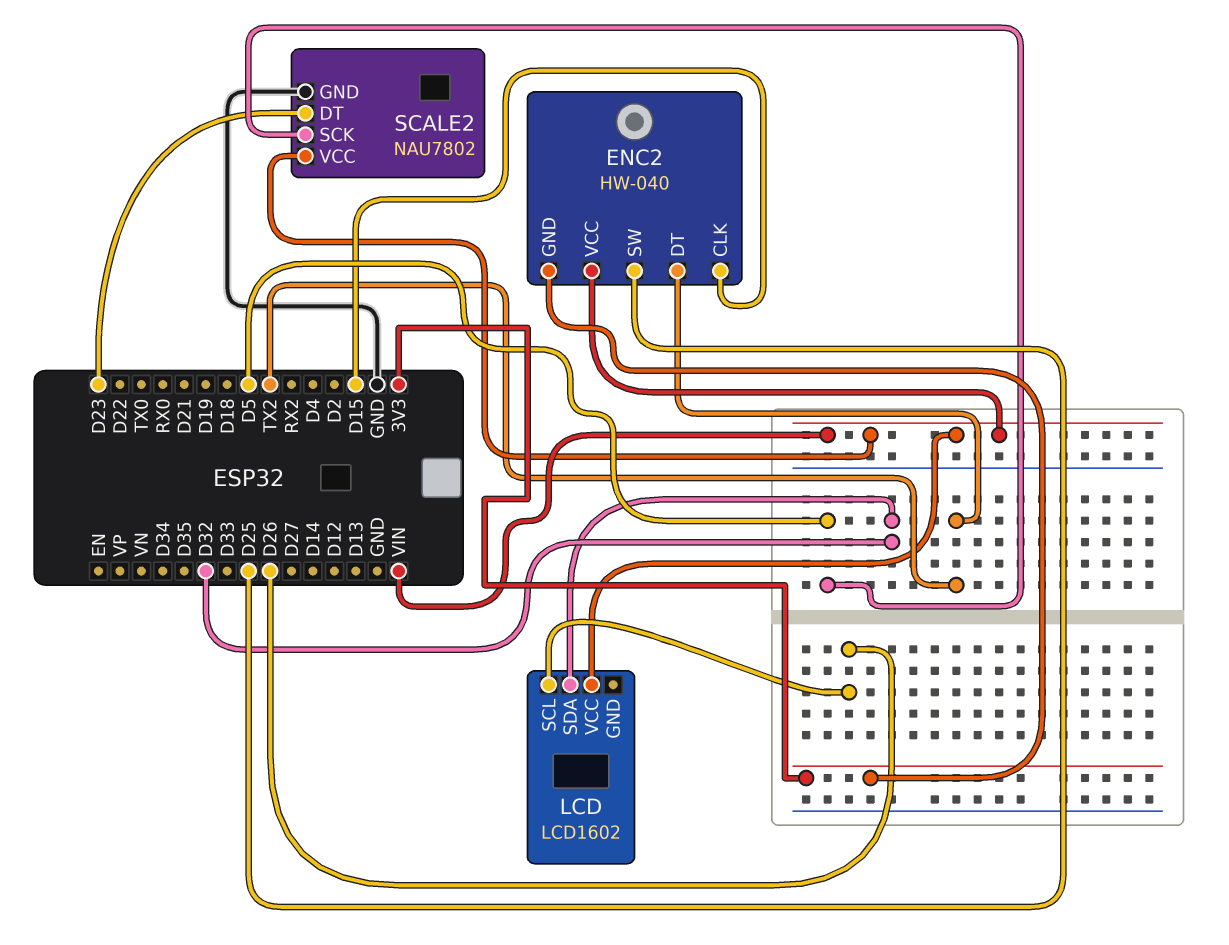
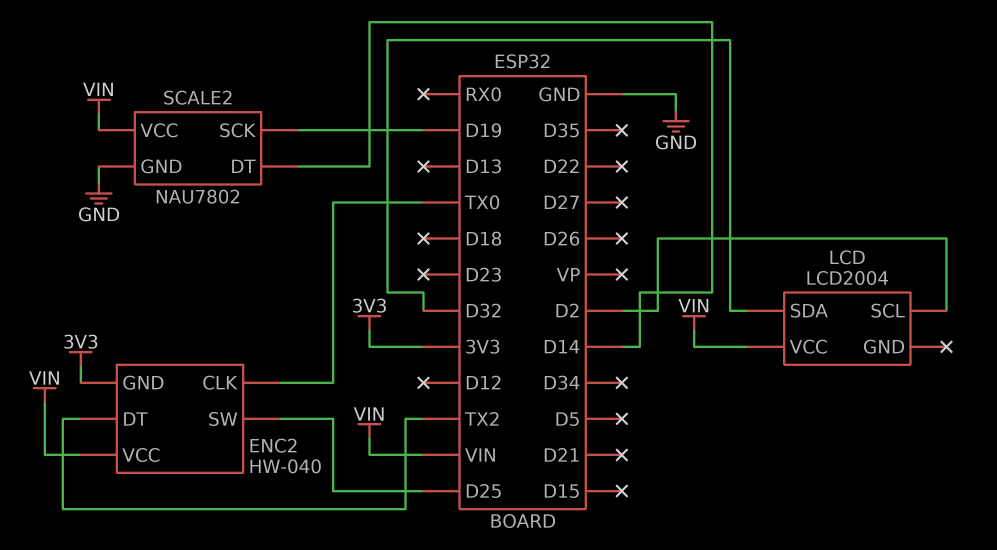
ENC2 pin CLK: D15 -> TX0
LCD: LCD1602 -> LCD2004
LCD pin SCL: D26 -> D2
SCALE2 pin DT: D23 -> D14
SCALE2 pin SCK: D5 -> D19

